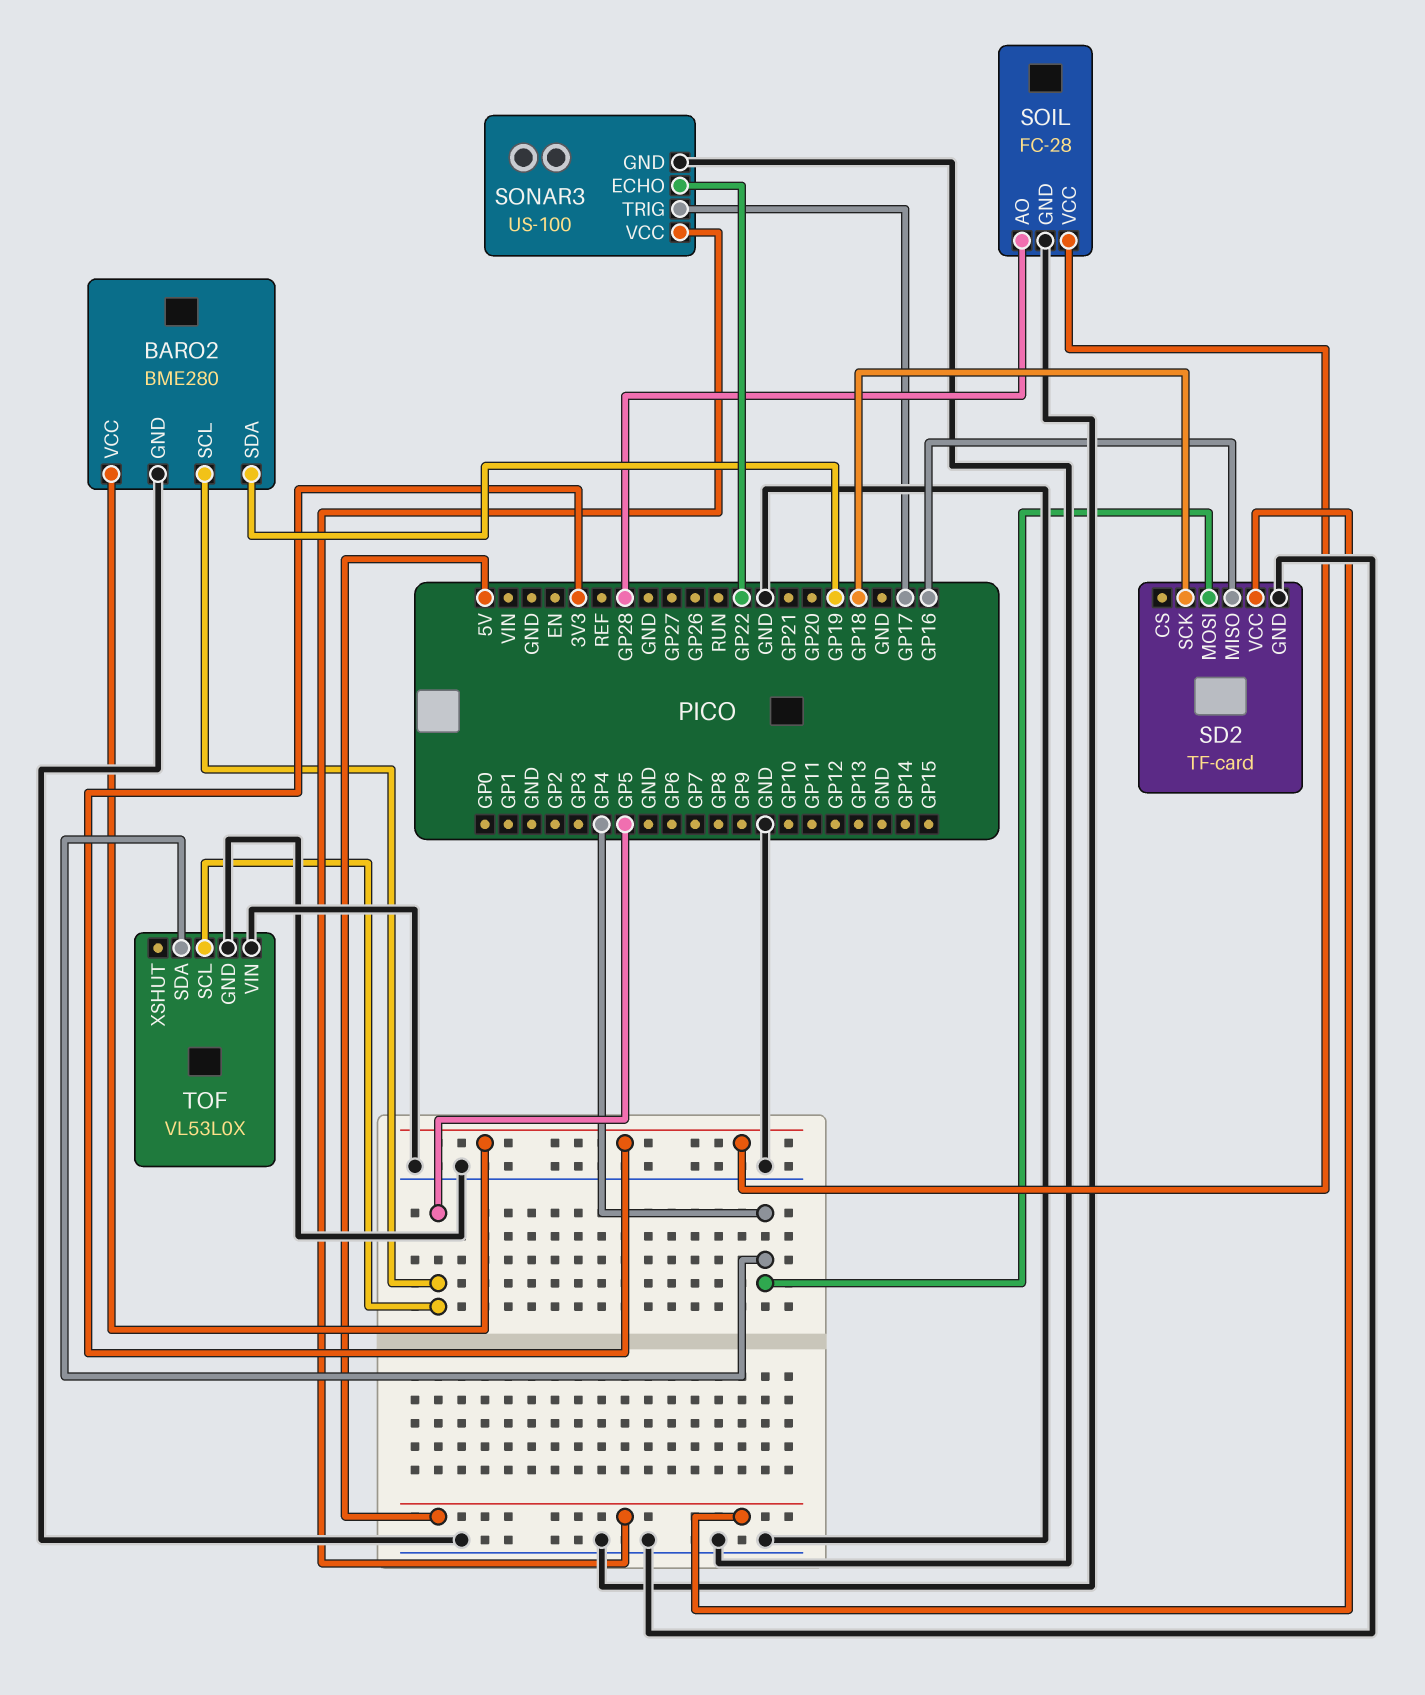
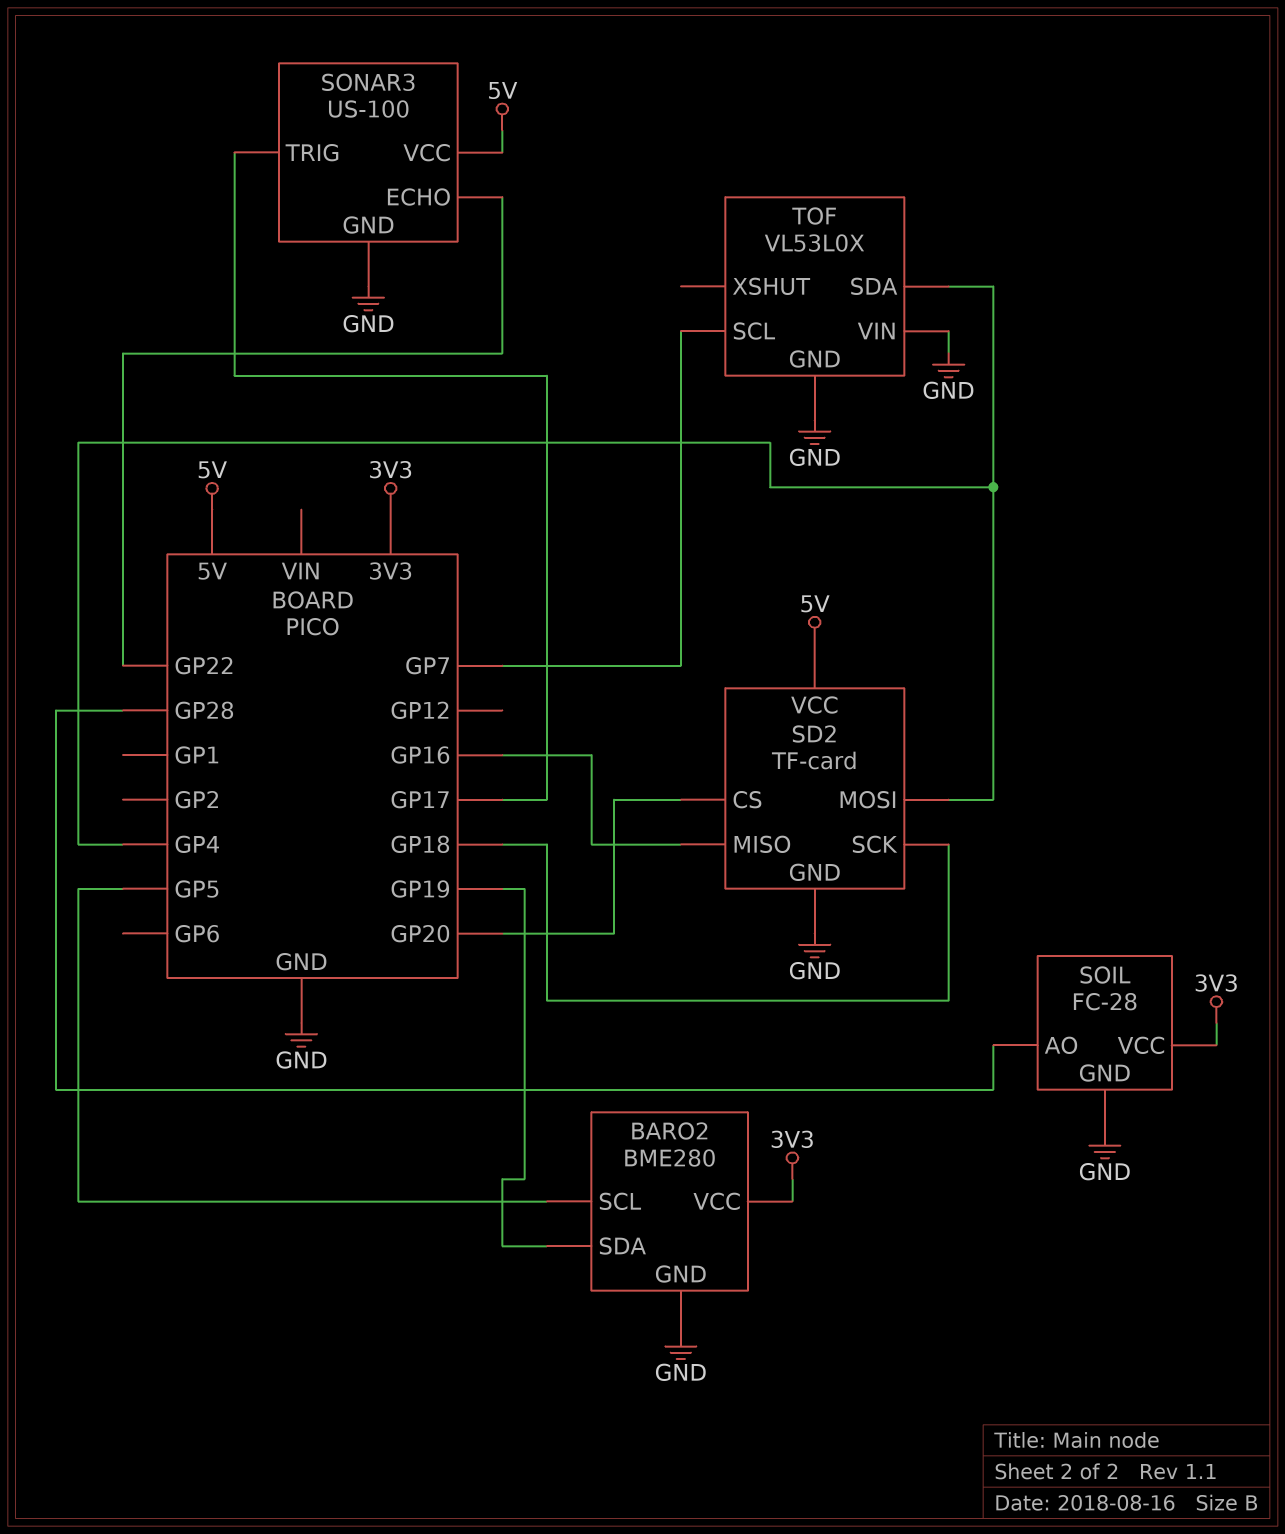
SD2 pin CS: none -> GP20
TOF pin SCL: GP5 -> GP7

